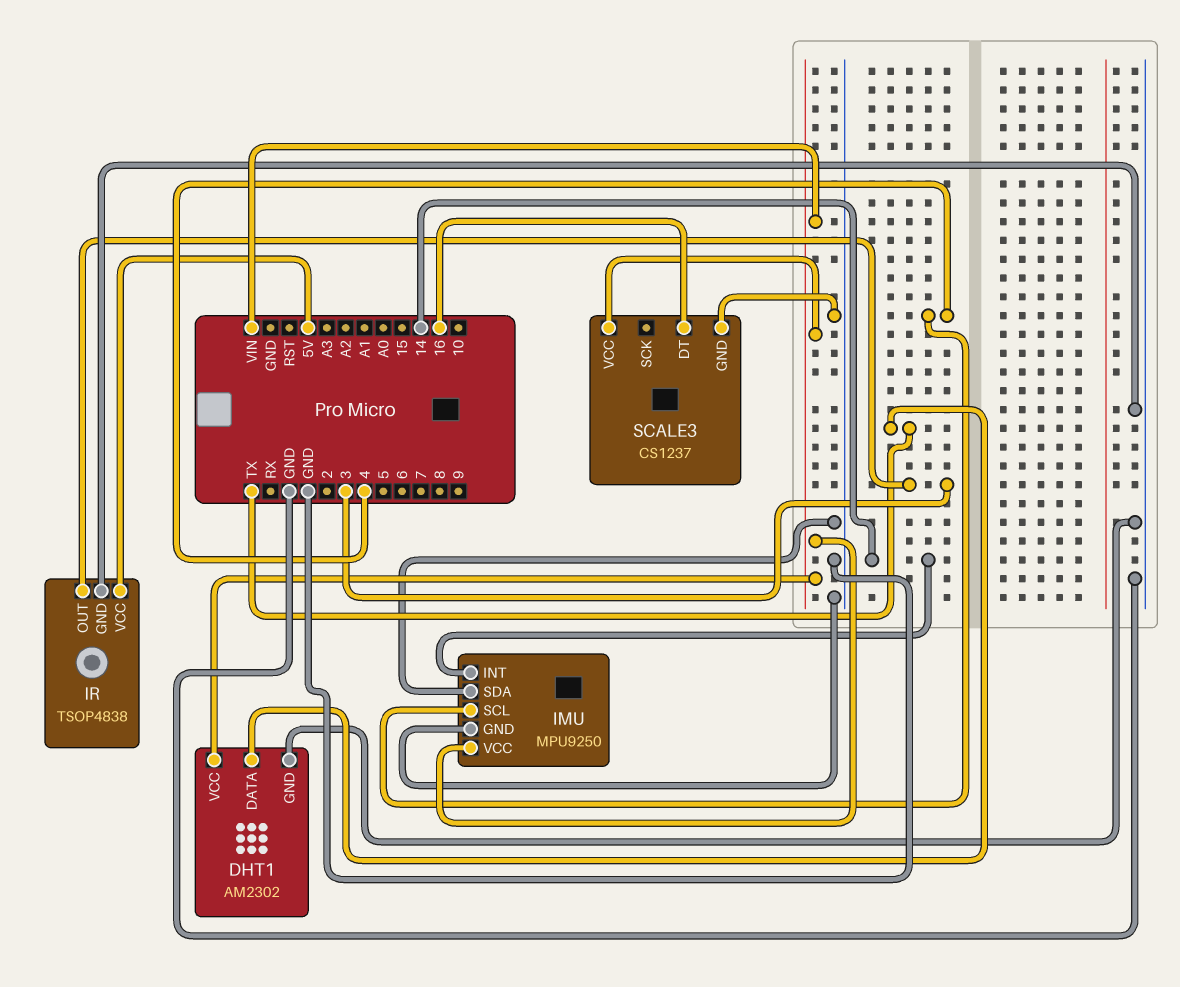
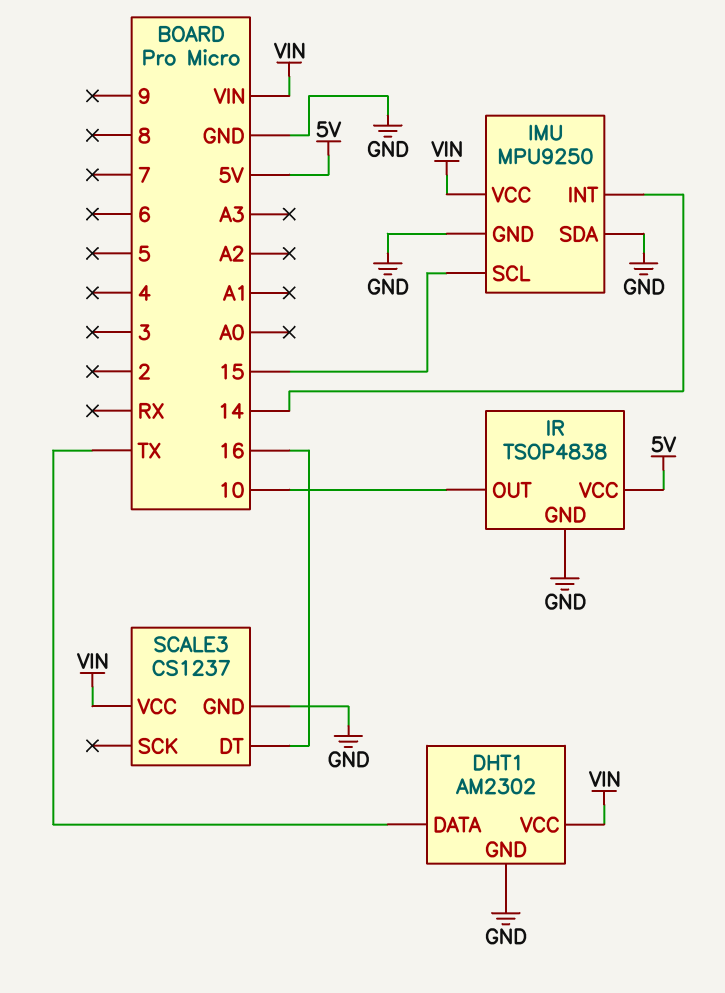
IMU pin SCL: 4 -> 15
IR pin OUT: 3 -> 10

